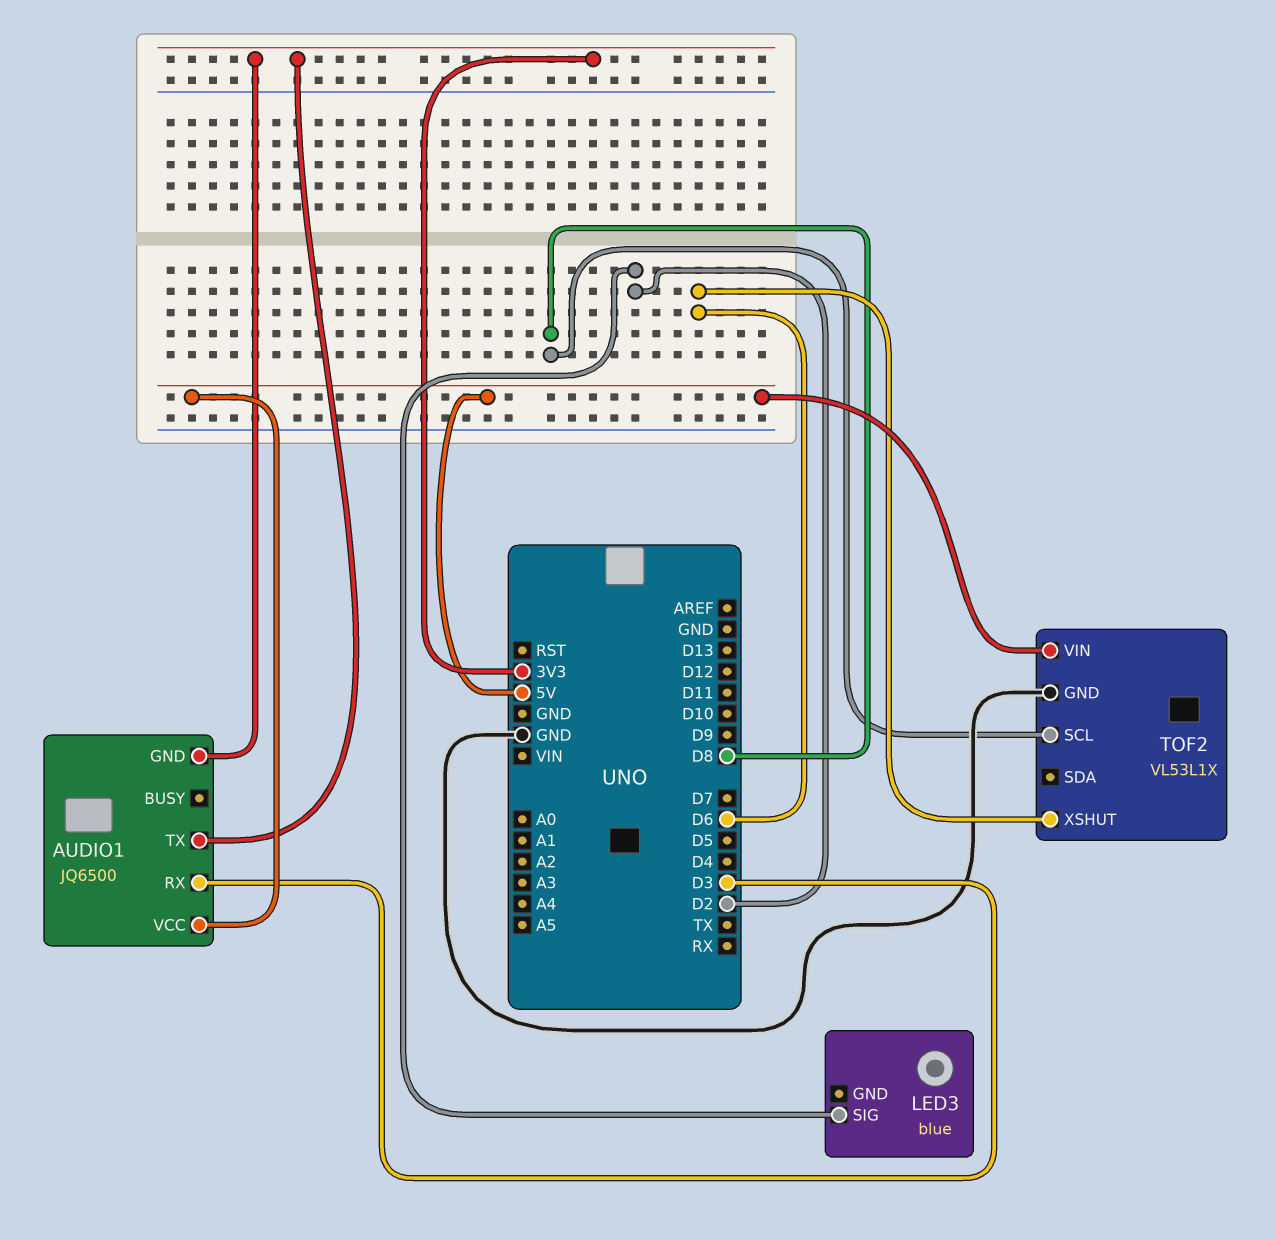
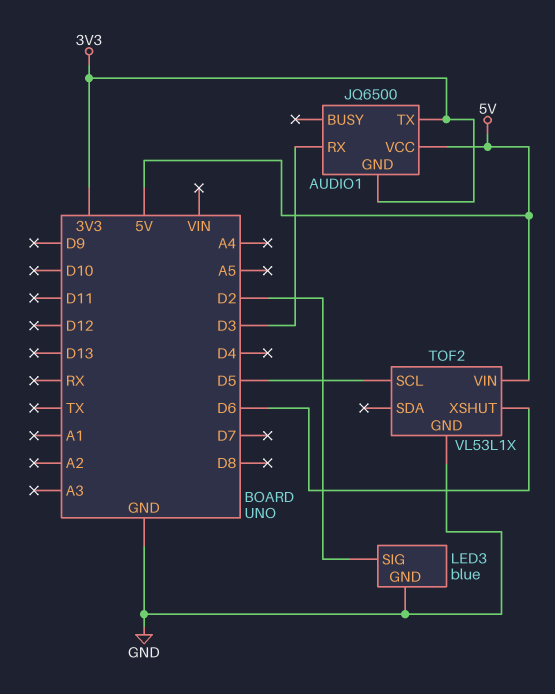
LED3 pin GND: none -> GND
TOF2 pin SCL: D8 -> D5

